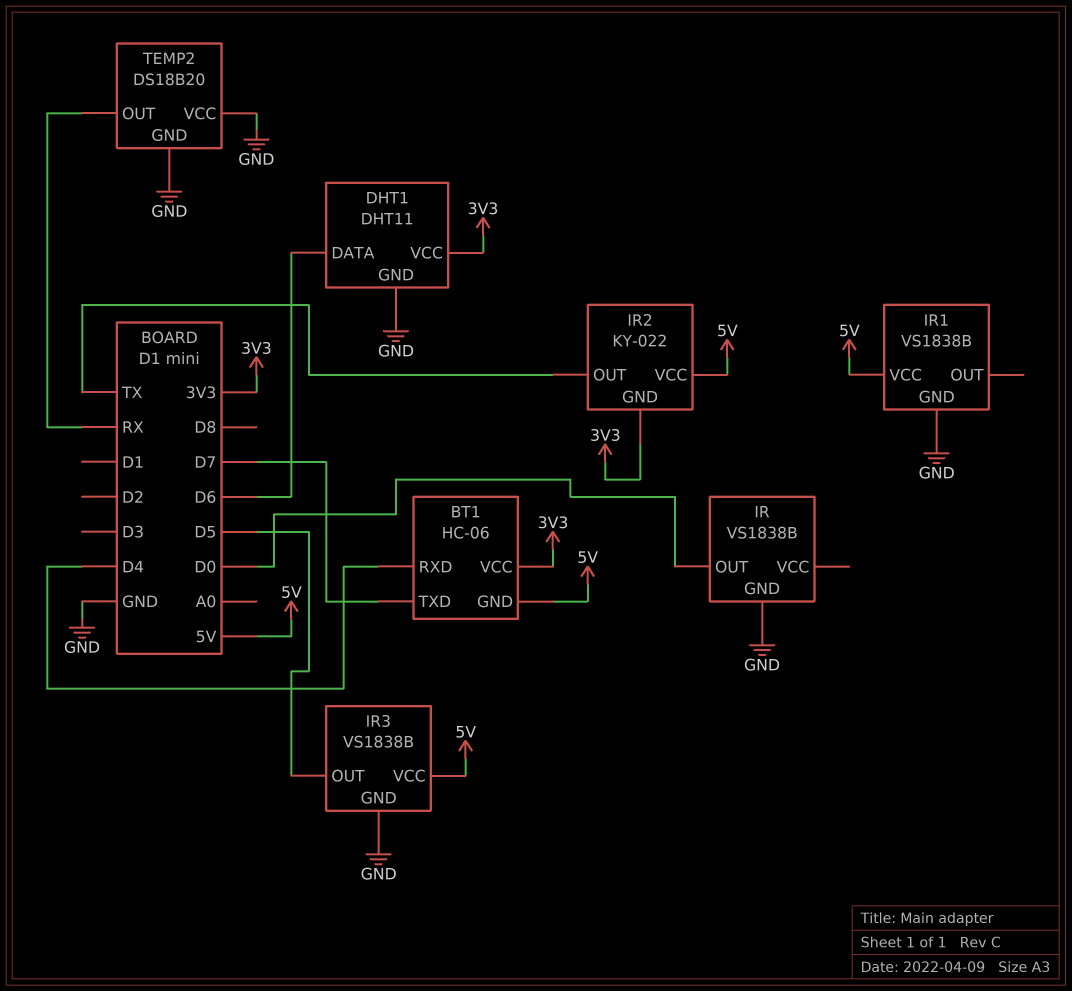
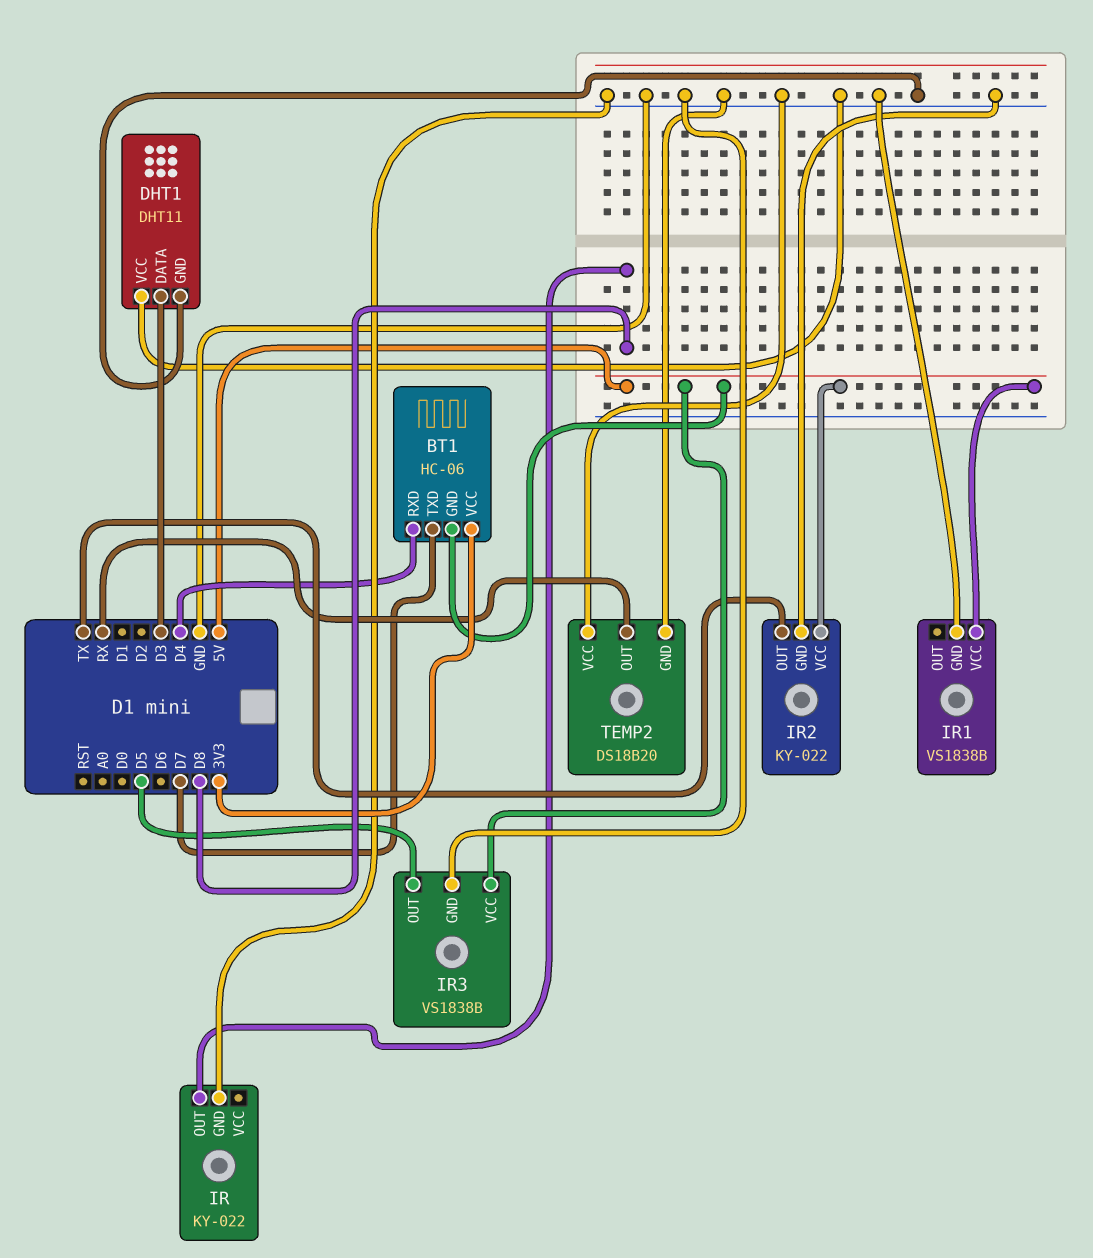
DHT1 pin DATA: D6 -> D3
DHT1 pin VCC: 3V3 -> GND
IR: VS1838B -> KY-022
IR pin OUT: D0 -> D8
IR2 pin GND: 3V3 -> GND

